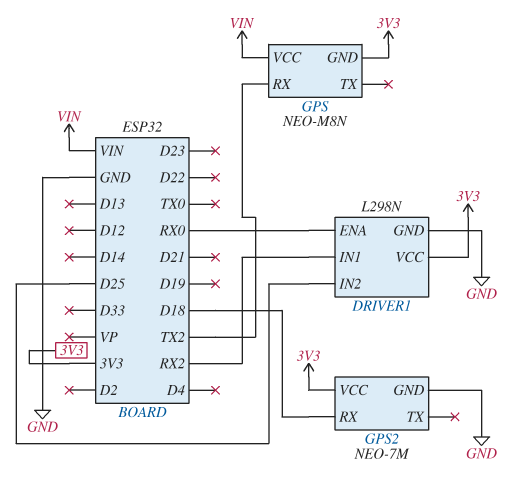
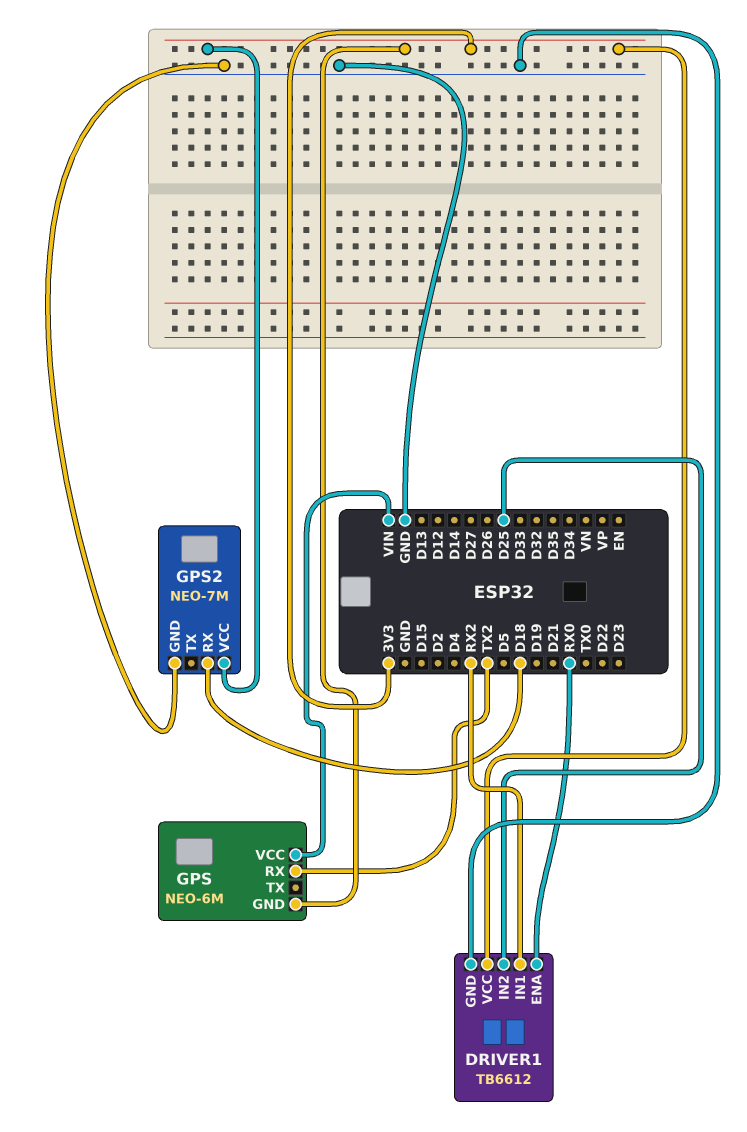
DRIVER1: L298N -> TB6612
GPS: NEO-M8N -> NEO-6M

